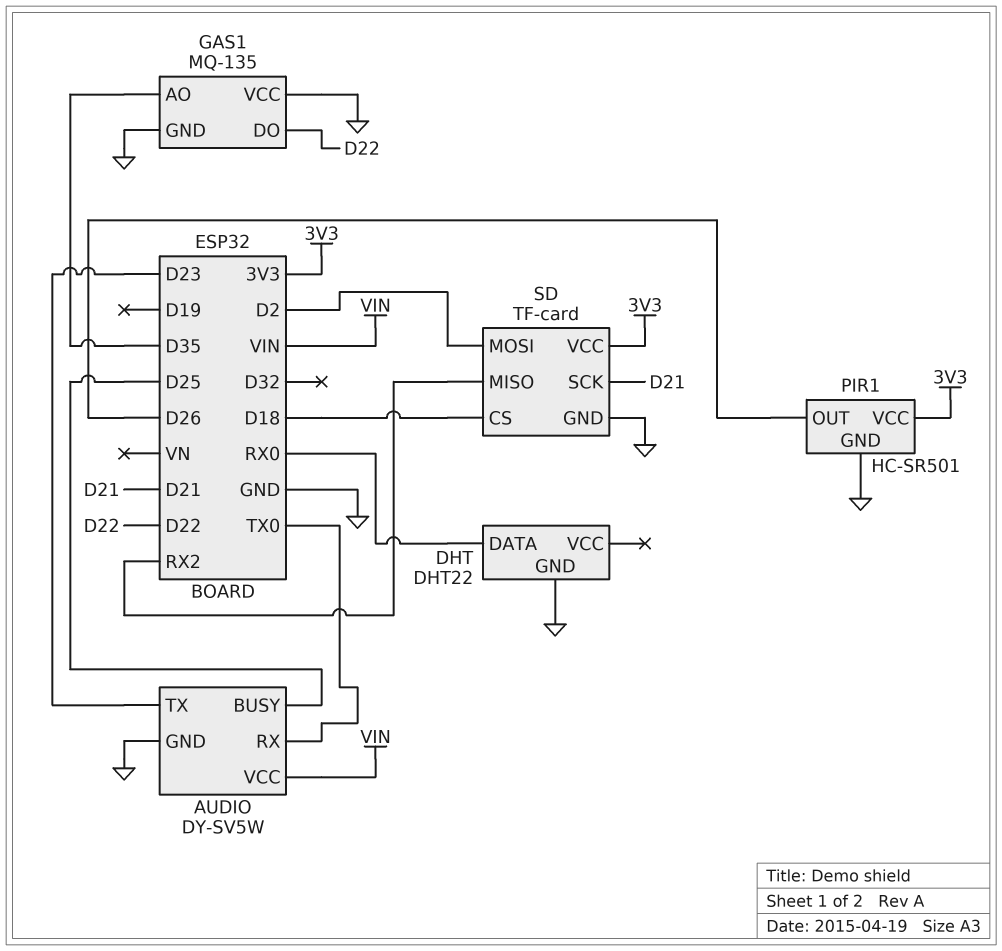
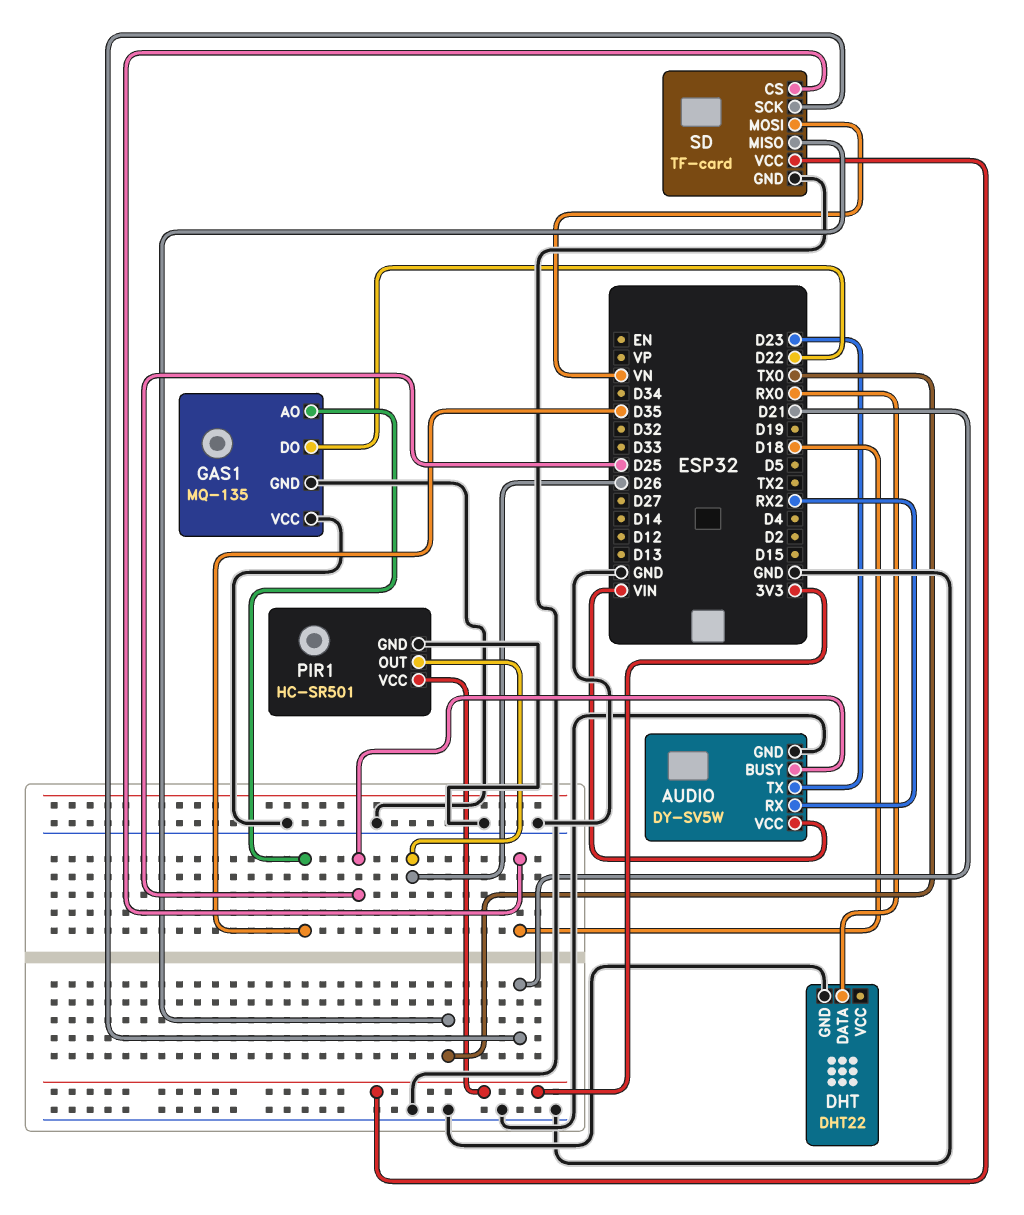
AUDIO pin RX: TX0 -> RX2
SD pin MISO: RX2 -> TX0
SD pin MOSI: D2 -> VN

